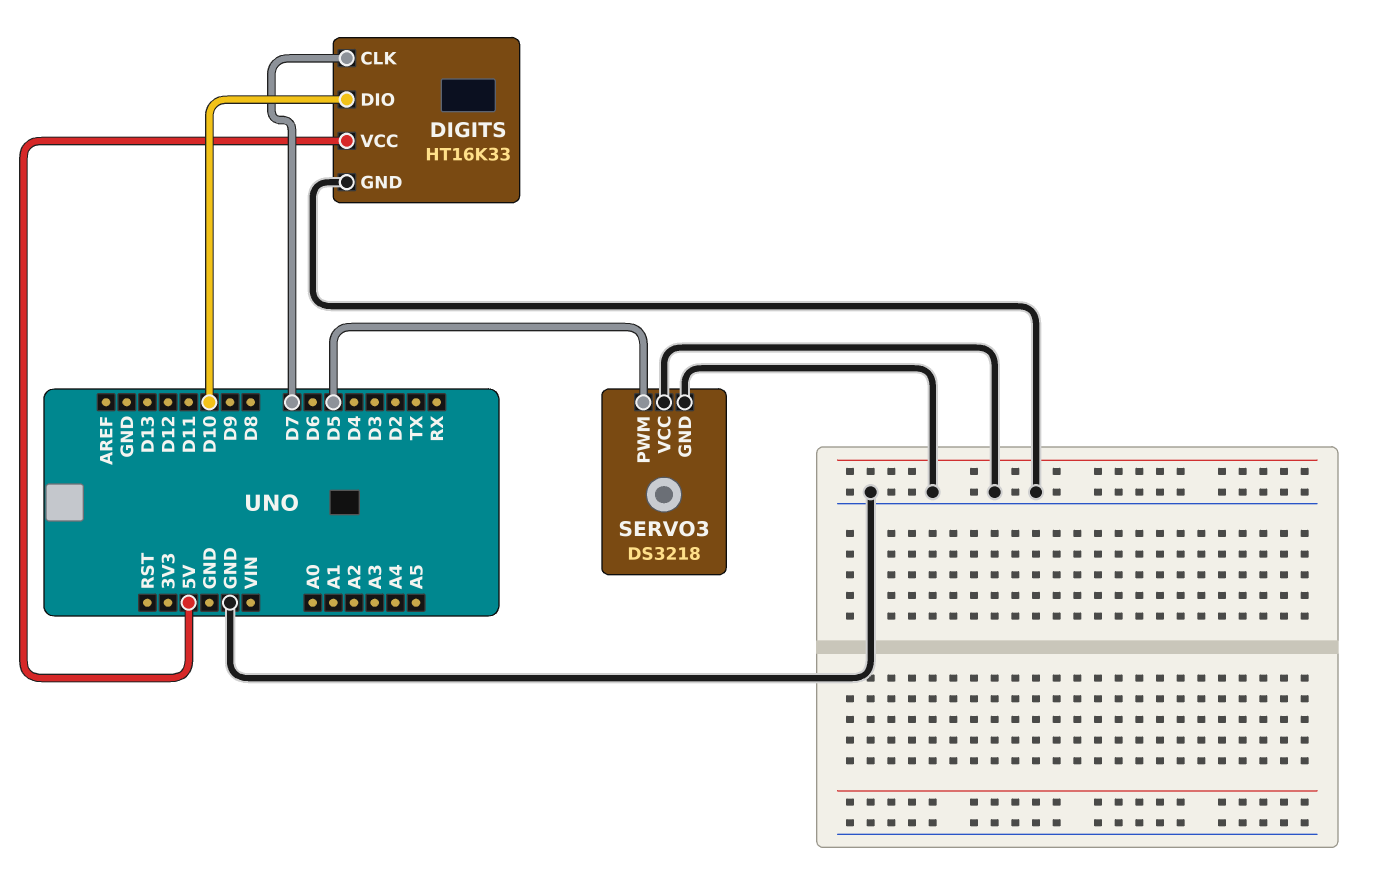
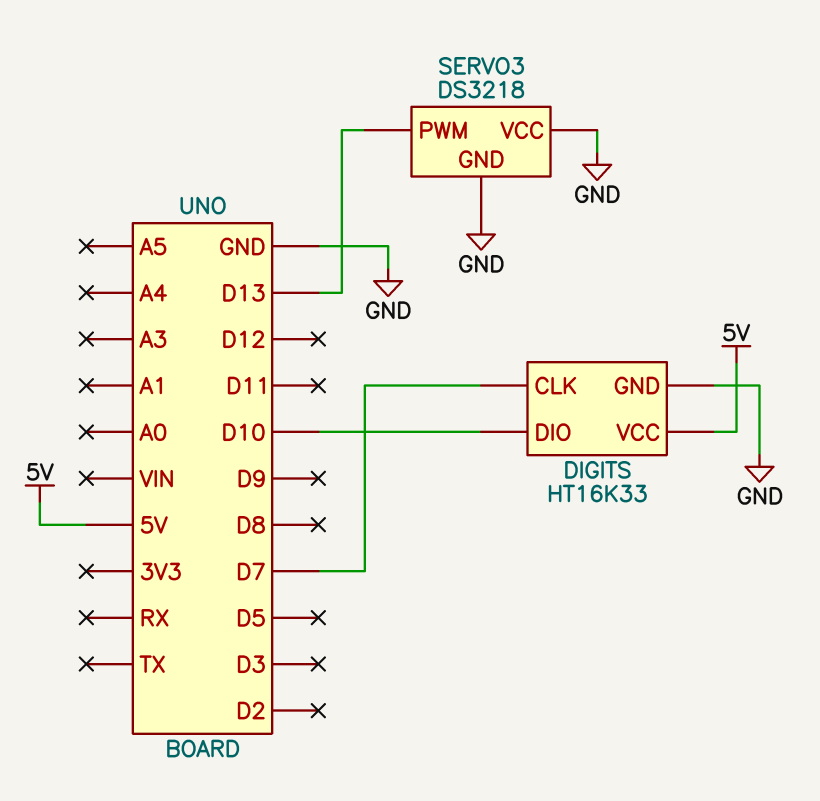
SERVO3 pin PWM: D5 -> D13

